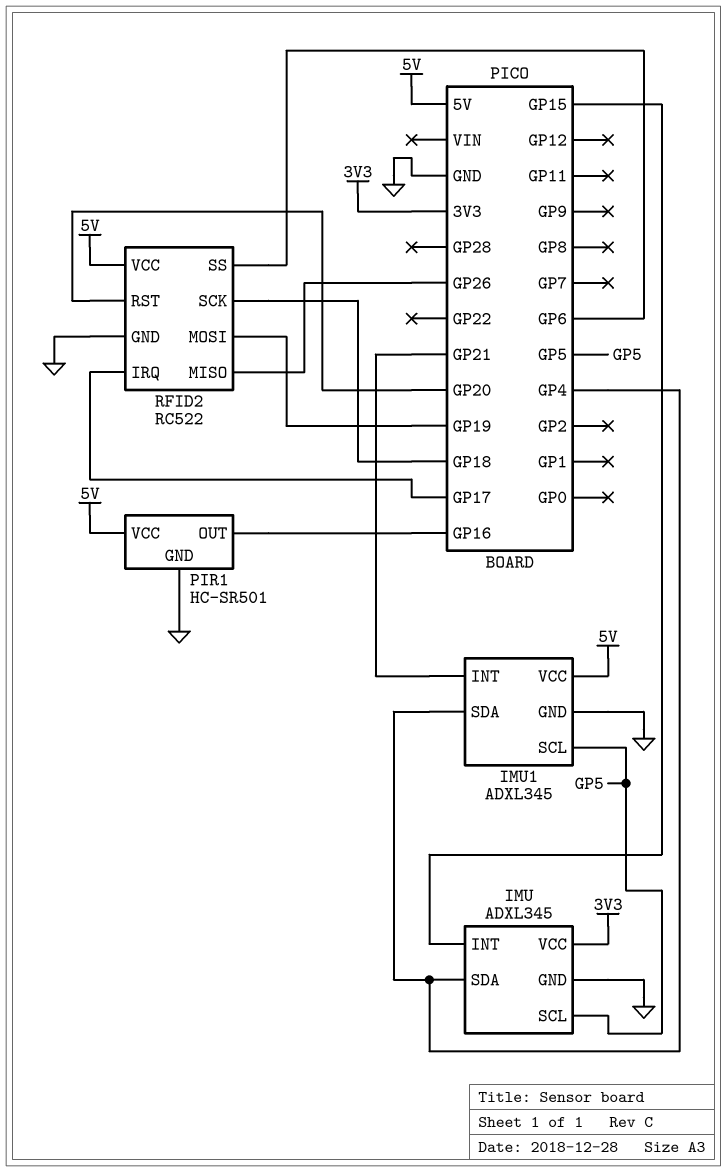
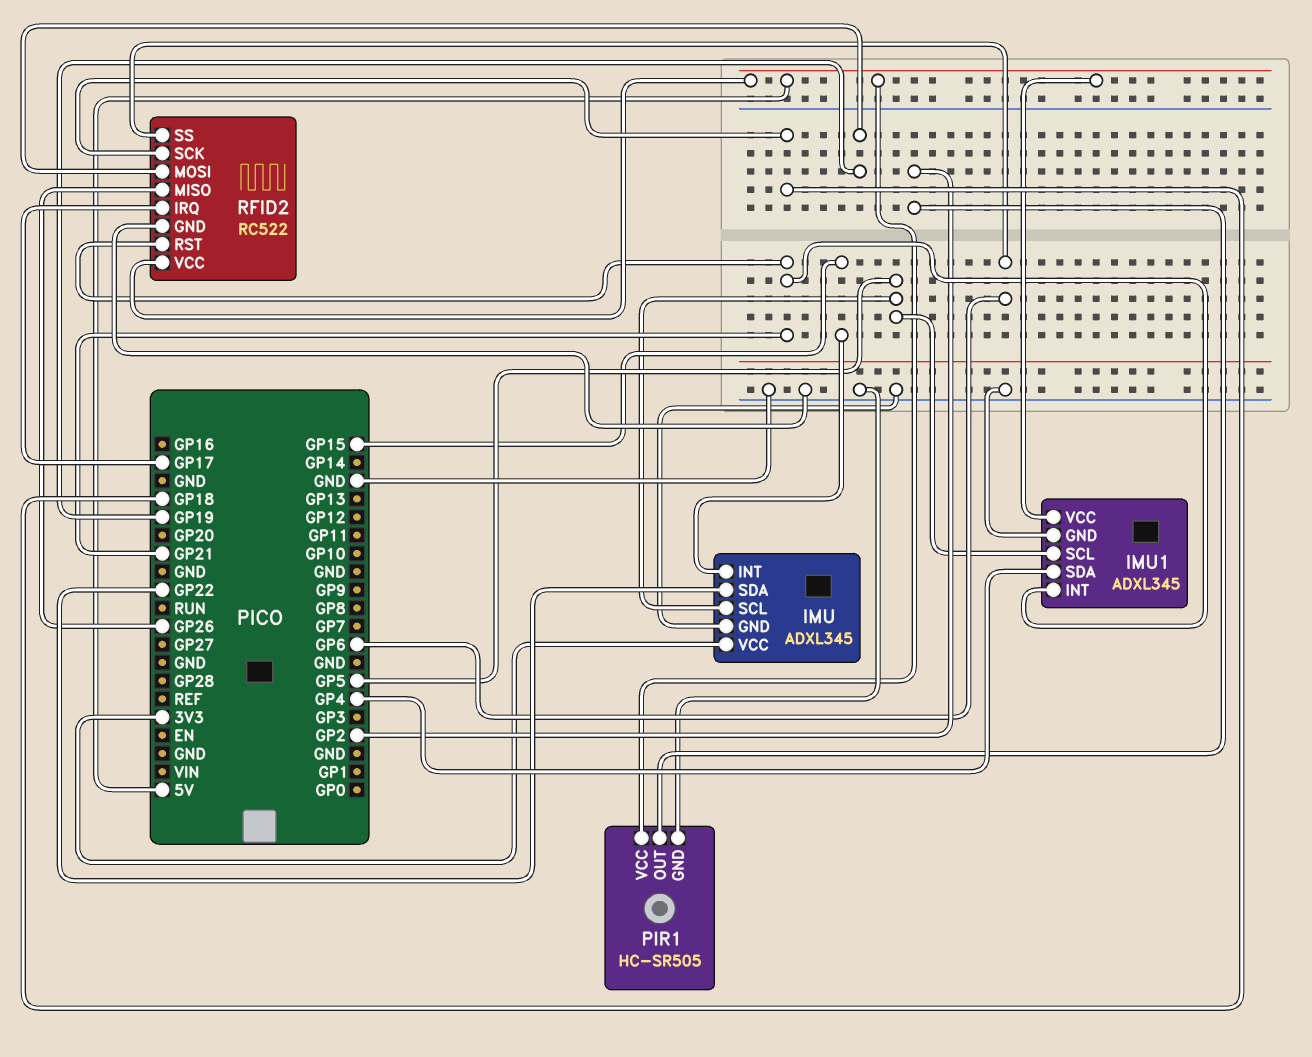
IMU pin SDA: GP4 -> GP22
PIR1: HC-SR501 -> HC-SR505
PIR1 pin OUT: GP16 -> GP2
RFID2 pin RST: GP20 -> GP21

